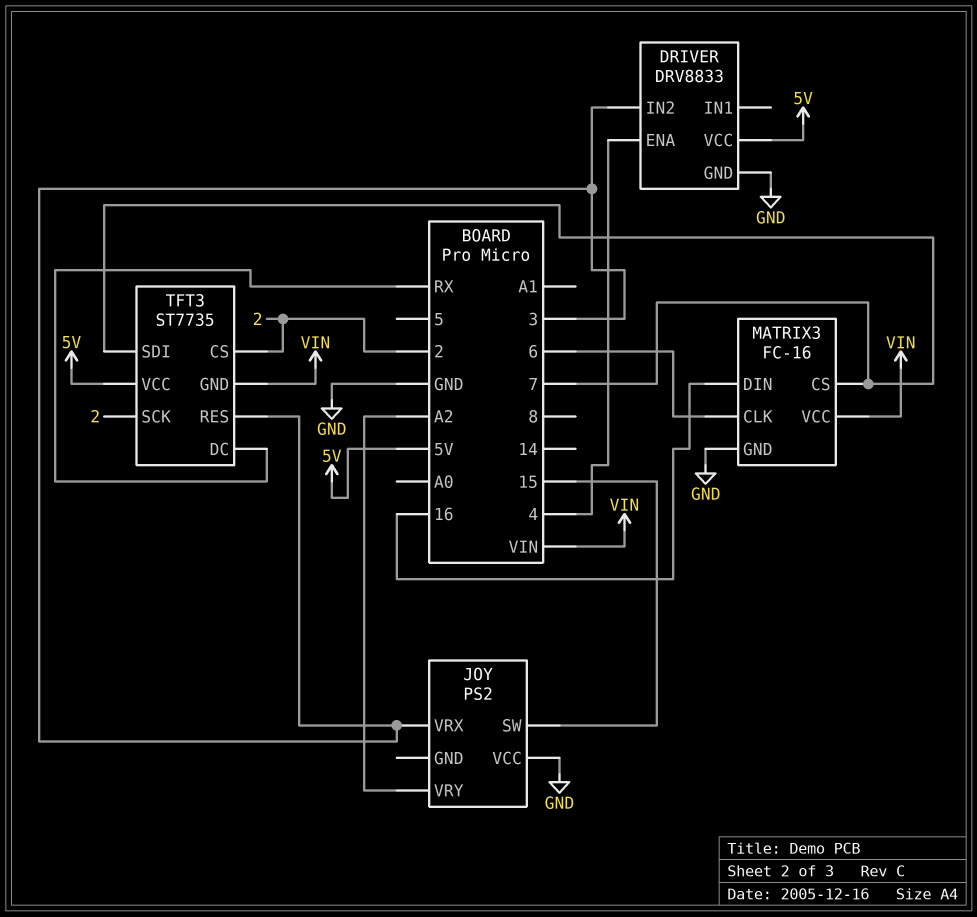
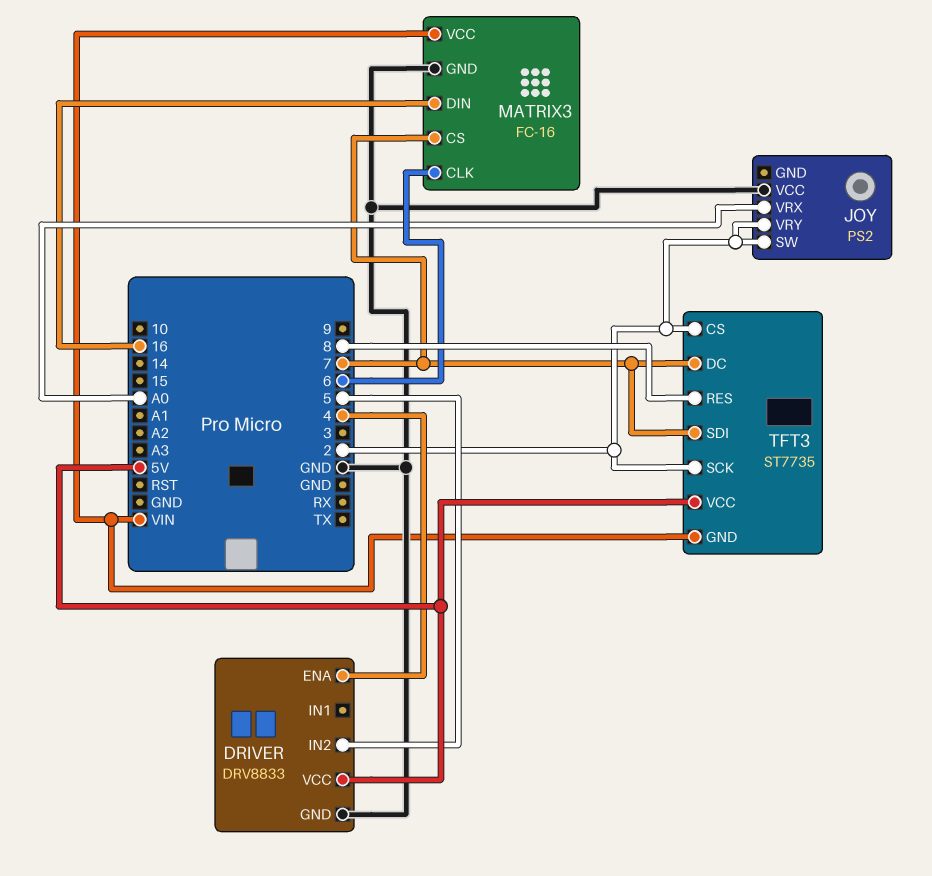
DRIVER pin IN2: 3 -> 5
JOY pin SW: 15 -> 2
JOY pin VRX: 3 -> A0
JOY pin VRY: A2 -> 2
TFT3 pin DC: RX -> 7
TFT3 pin RES: 3 -> 8

